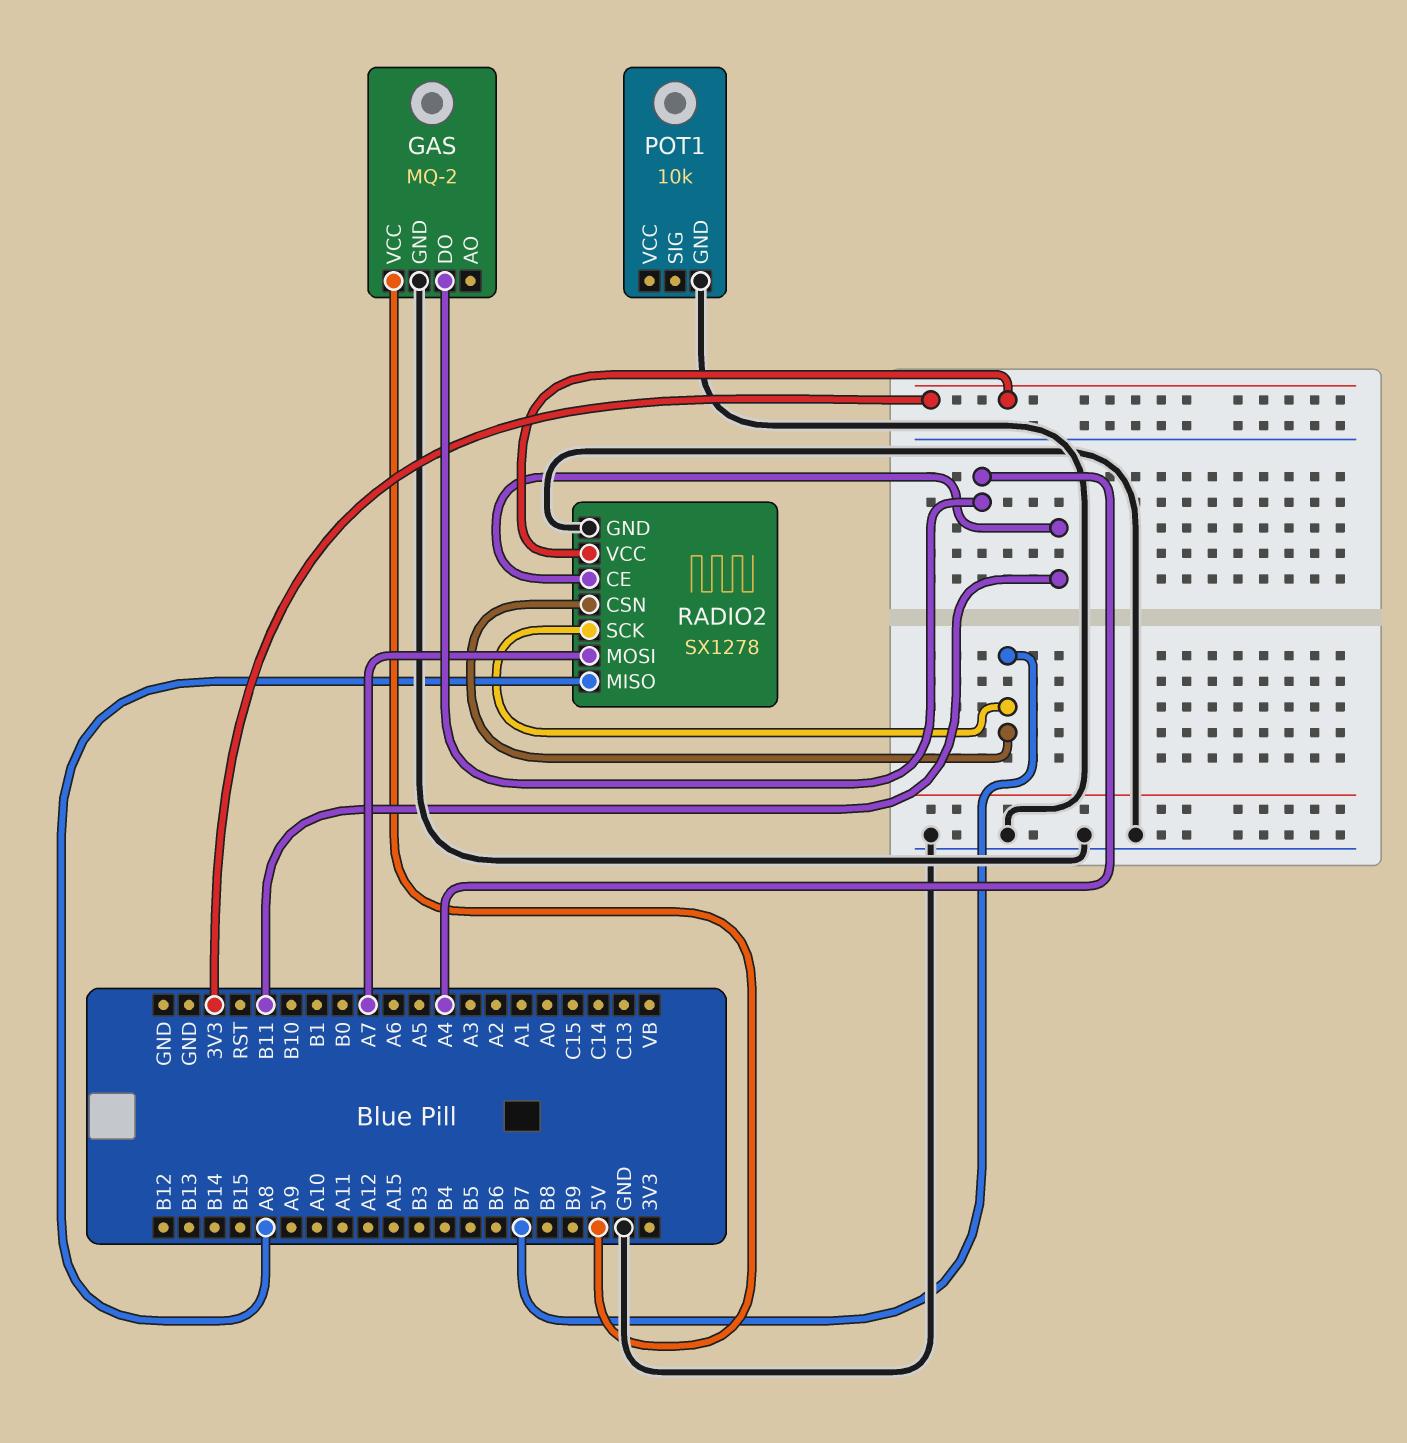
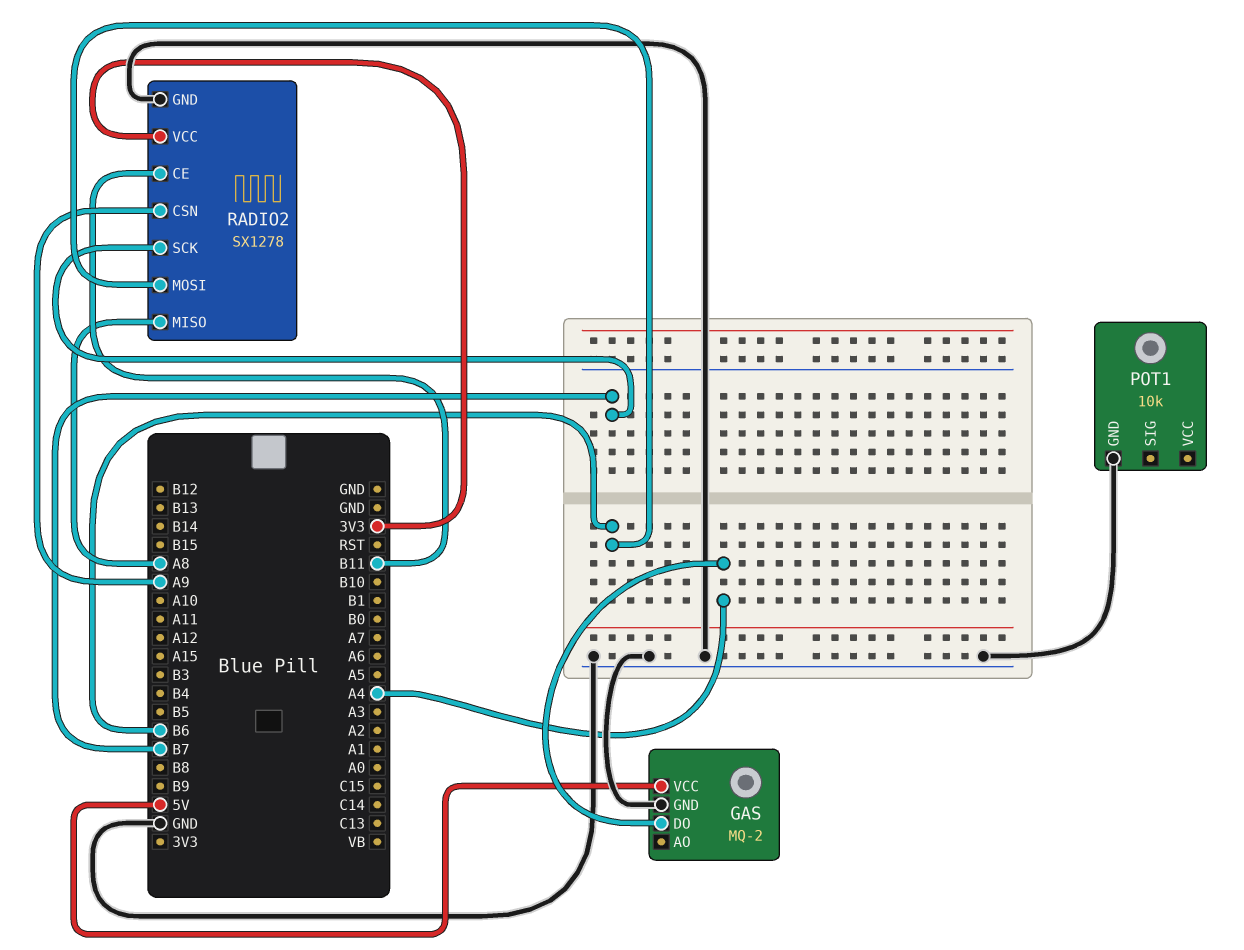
RADIO2 pin CSN: B7 -> A9
RADIO2 pin MOSI: A7 -> B6

